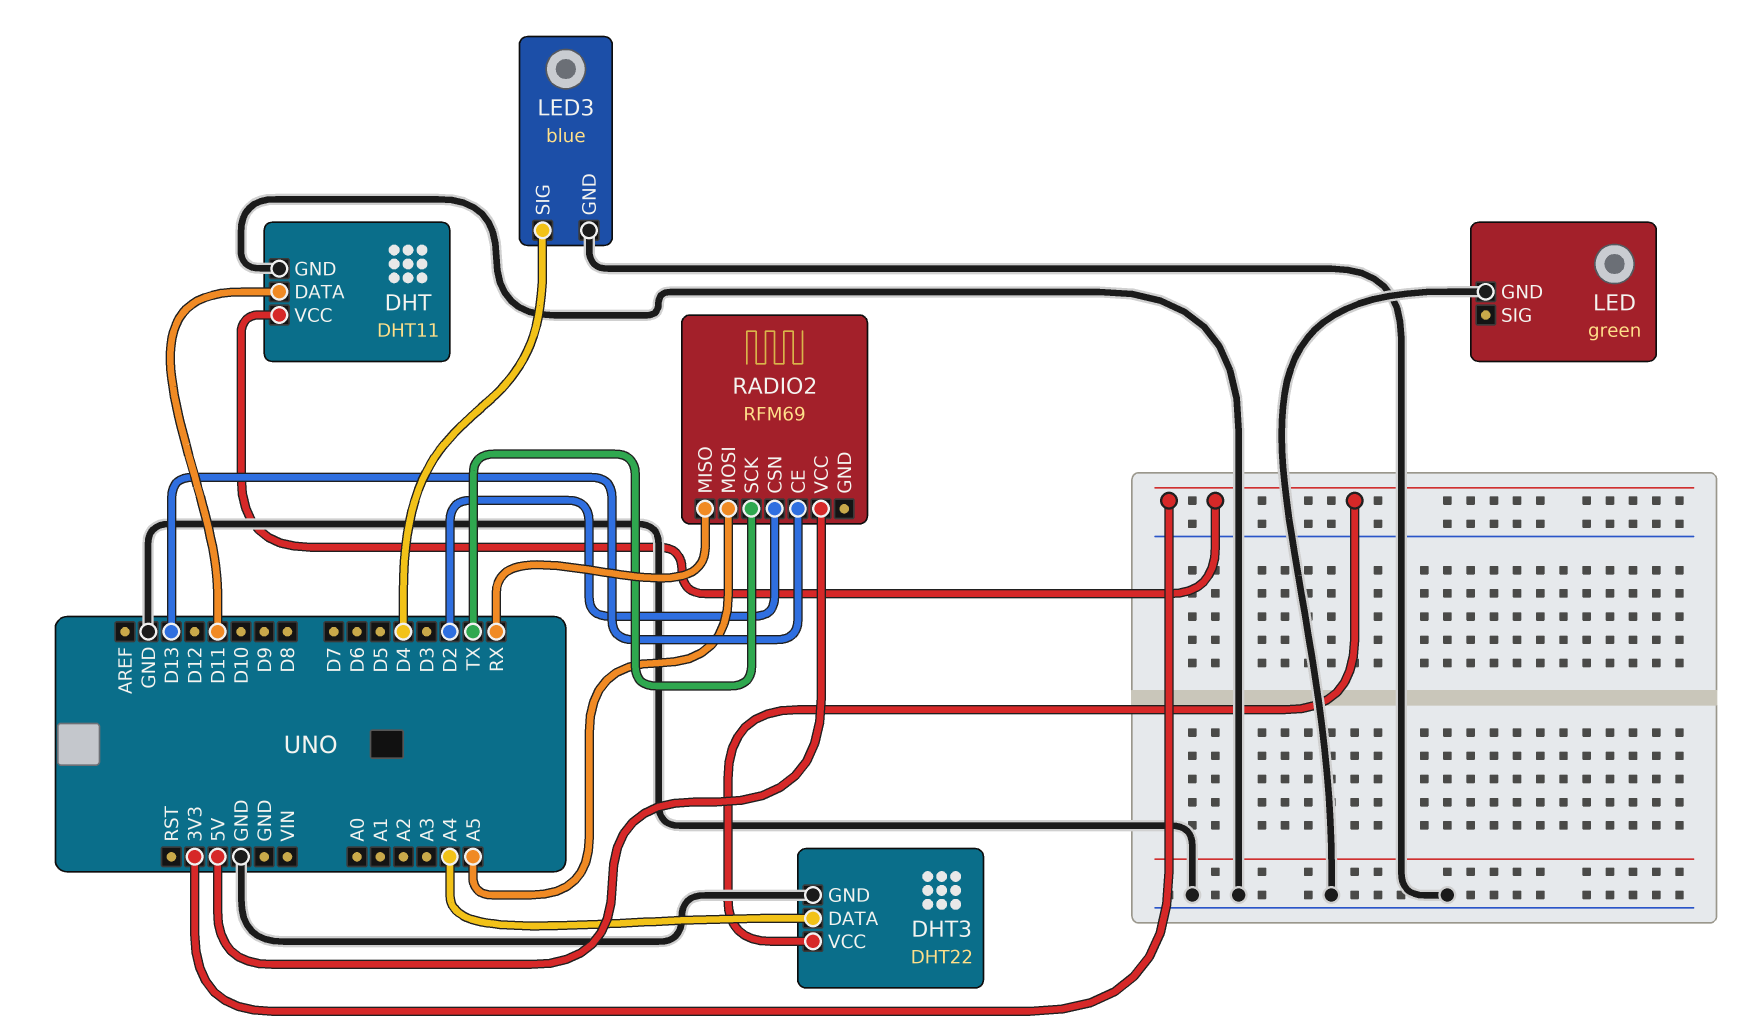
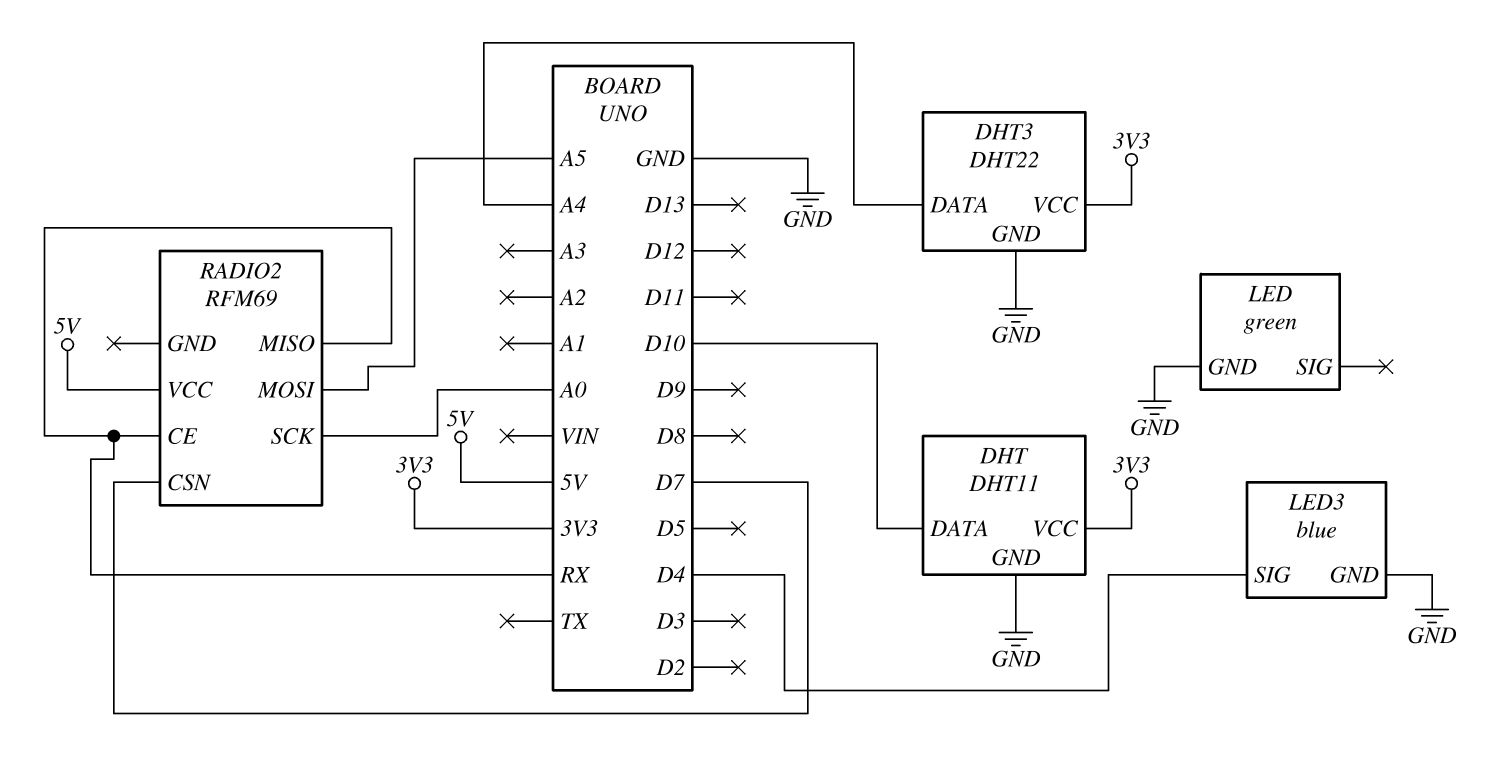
DHT pin DATA: D11 -> D10
RADIO2 pin CE: D13 -> RX
RADIO2 pin CSN: D2 -> D7
RADIO2 pin SCK: TX -> A0

